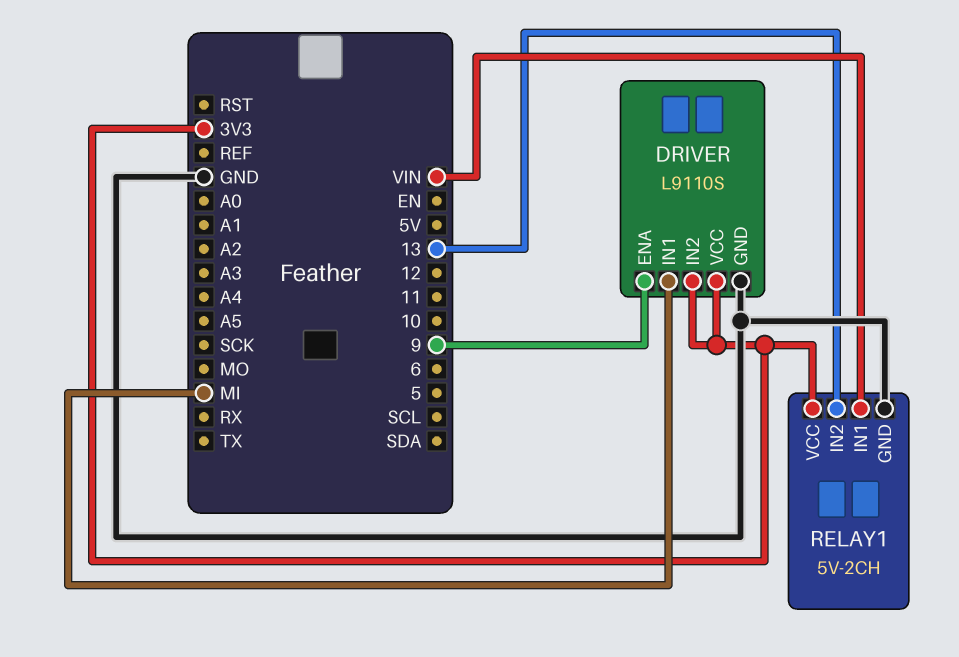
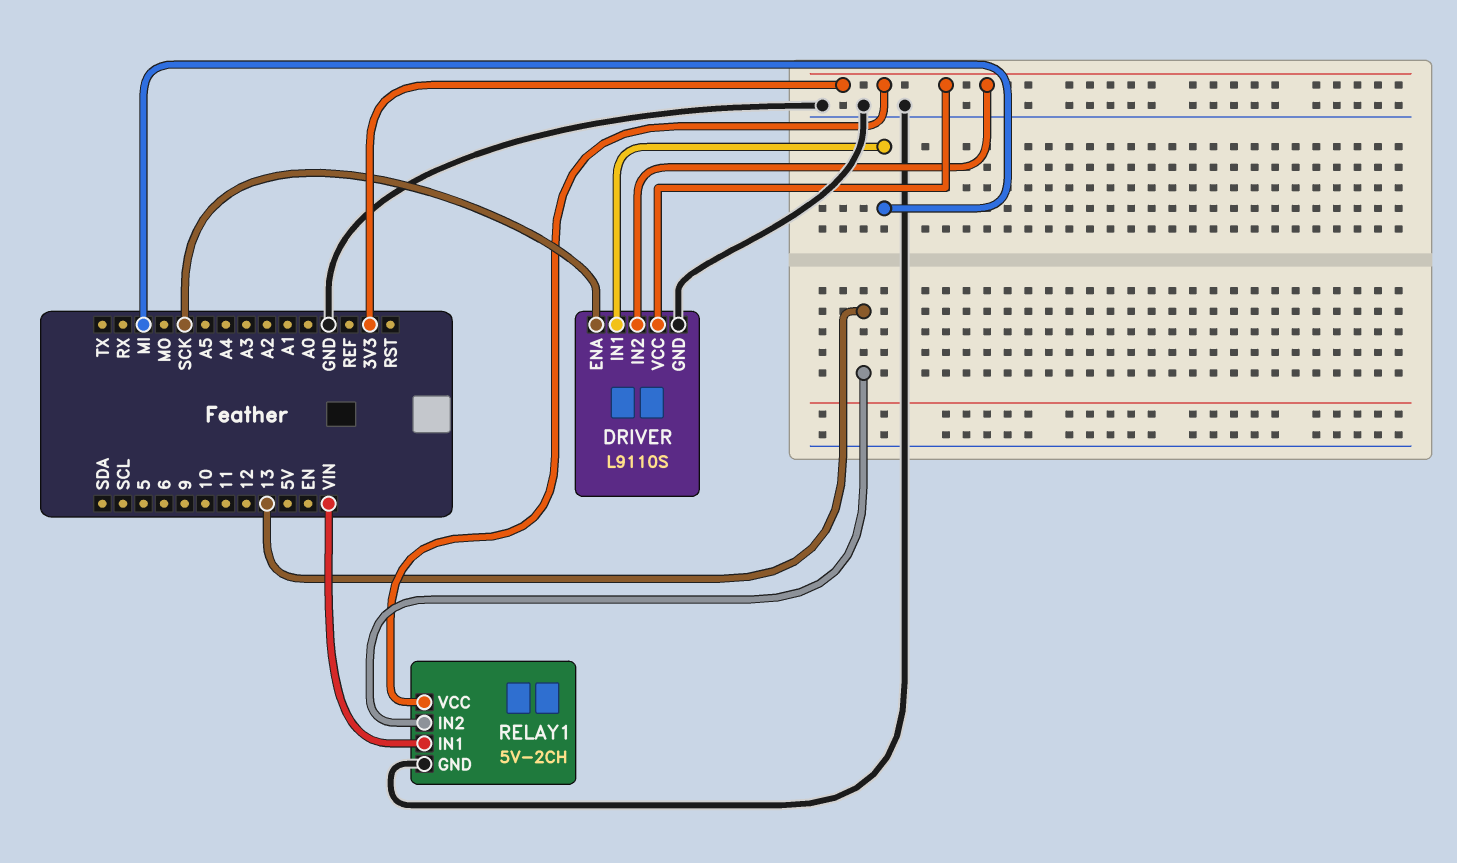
DRIVER pin ENA: 9 -> SCK

